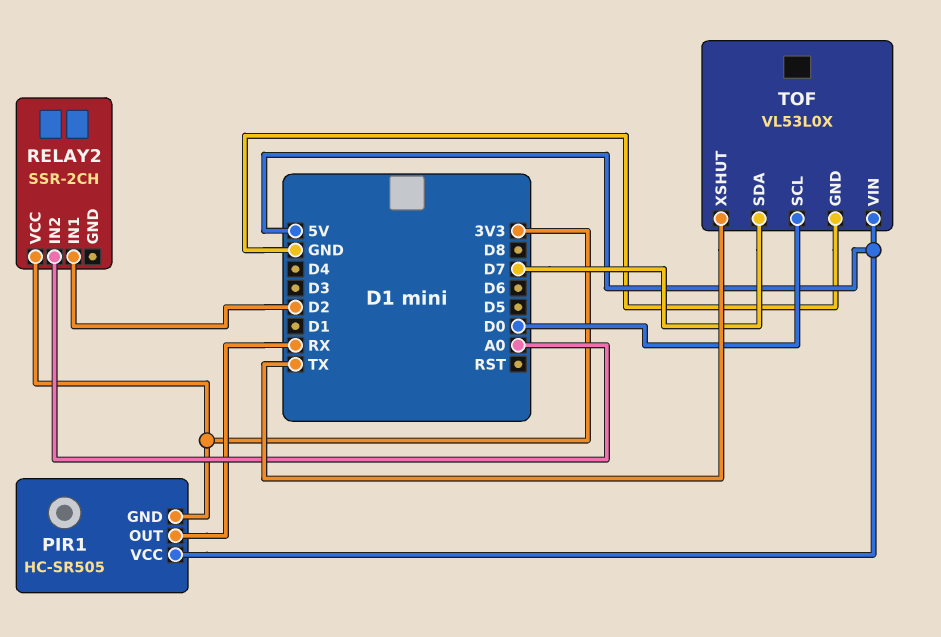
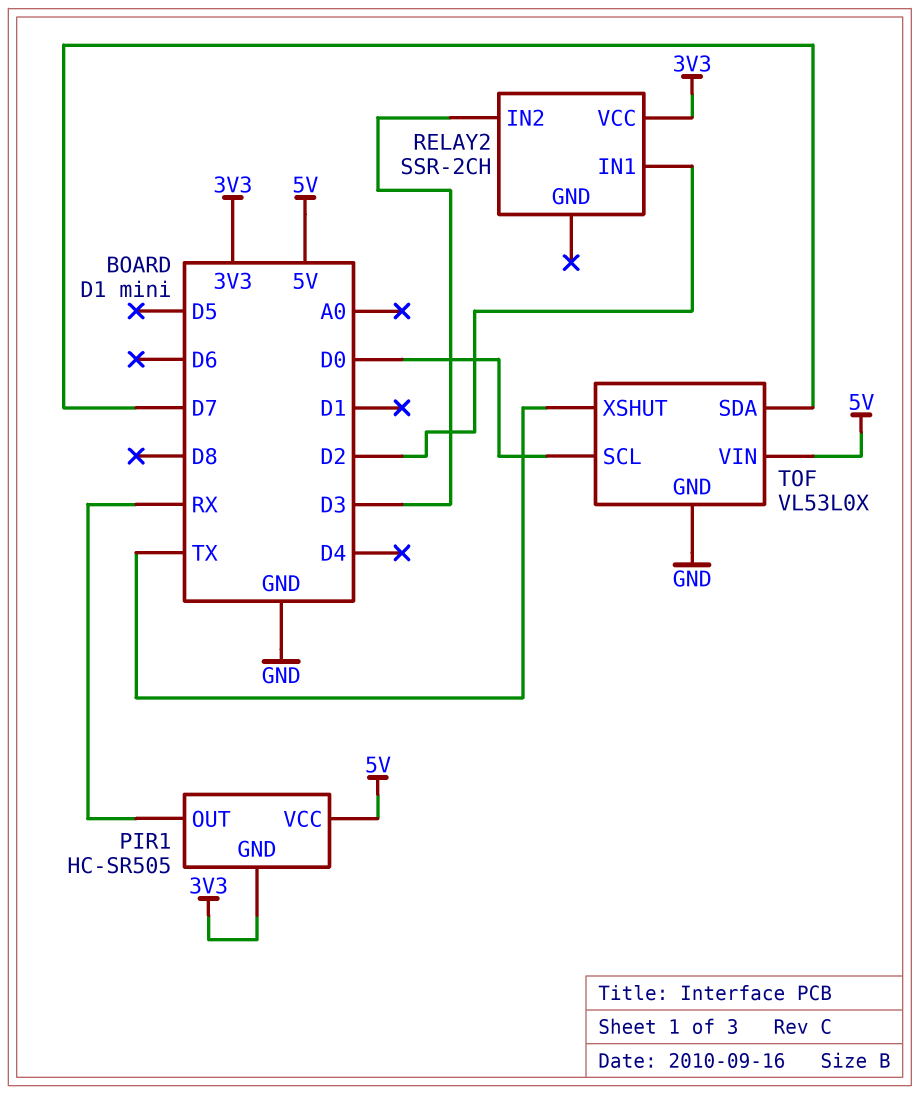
RELAY2 pin IN2: A0 -> D3

